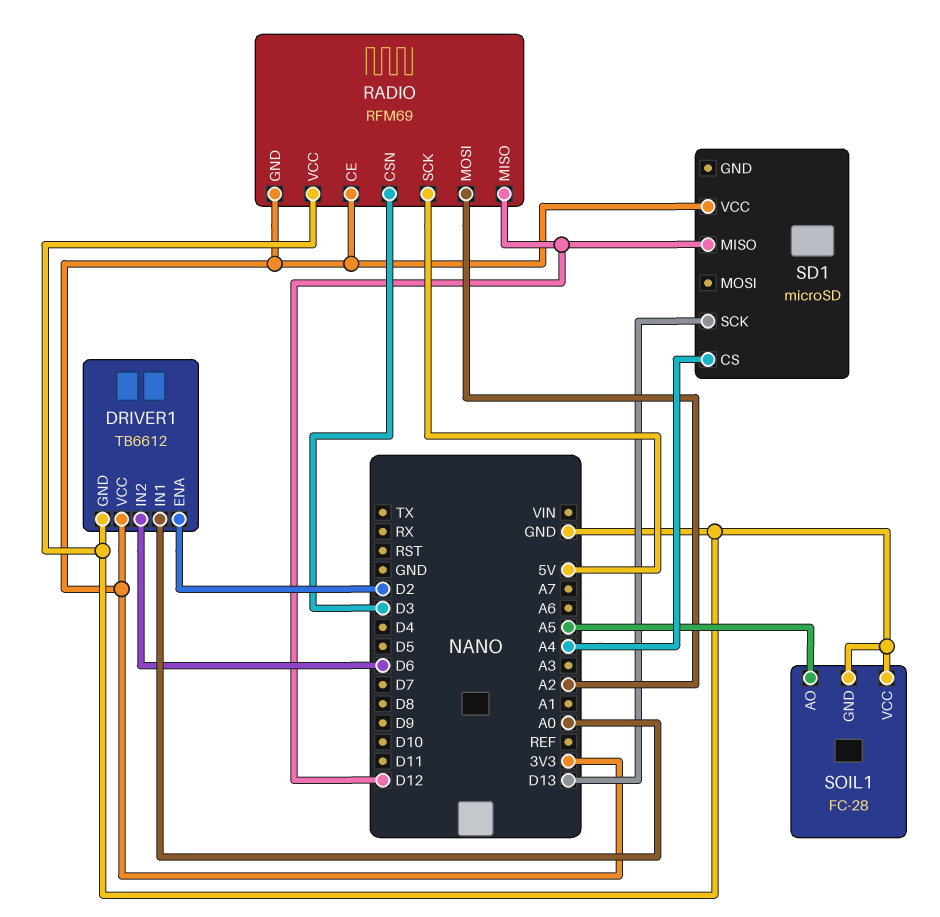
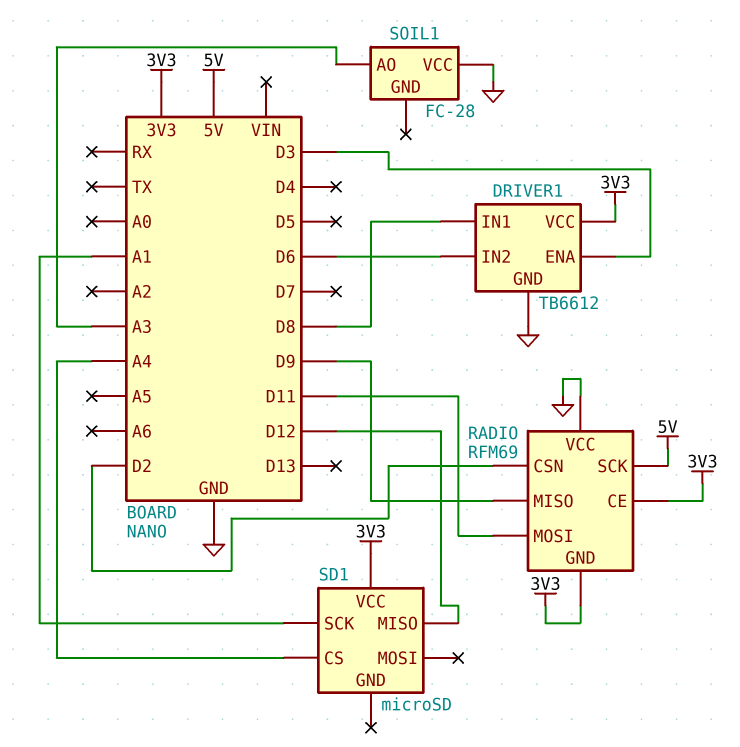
DRIVER1 pin ENA: D2 -> D3
DRIVER1 pin IN1: A0 -> D8
RADIO pin CSN: D3 -> D2
RADIO pin MISO: D12 -> D9
RADIO pin MOSI: A2 -> D11
SD1 pin SCK: D13 -> A1
SOIL1 pin AO: A5 -> A3
SOIL1 pin GND: GND -> none

